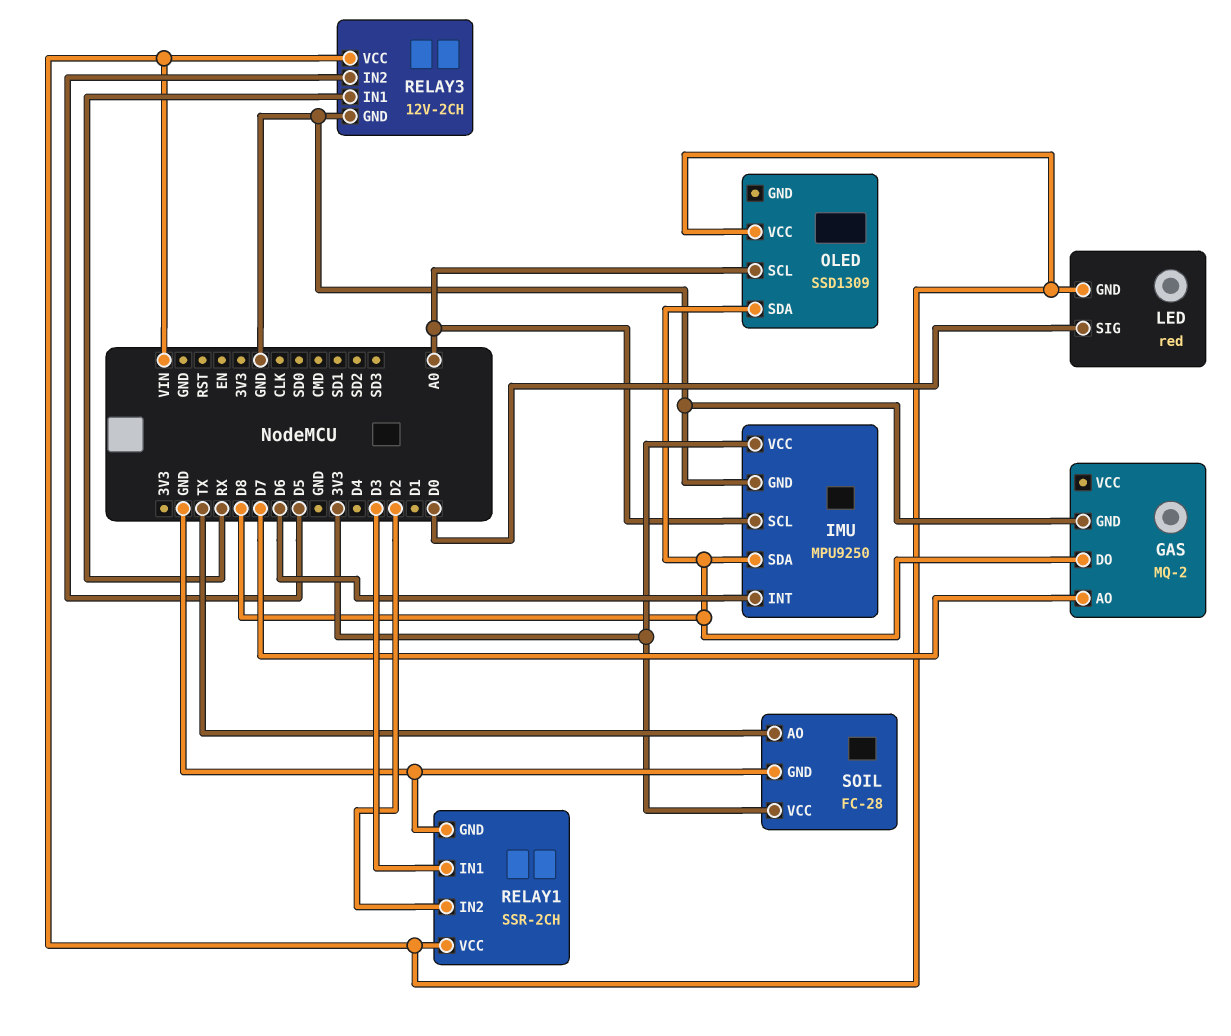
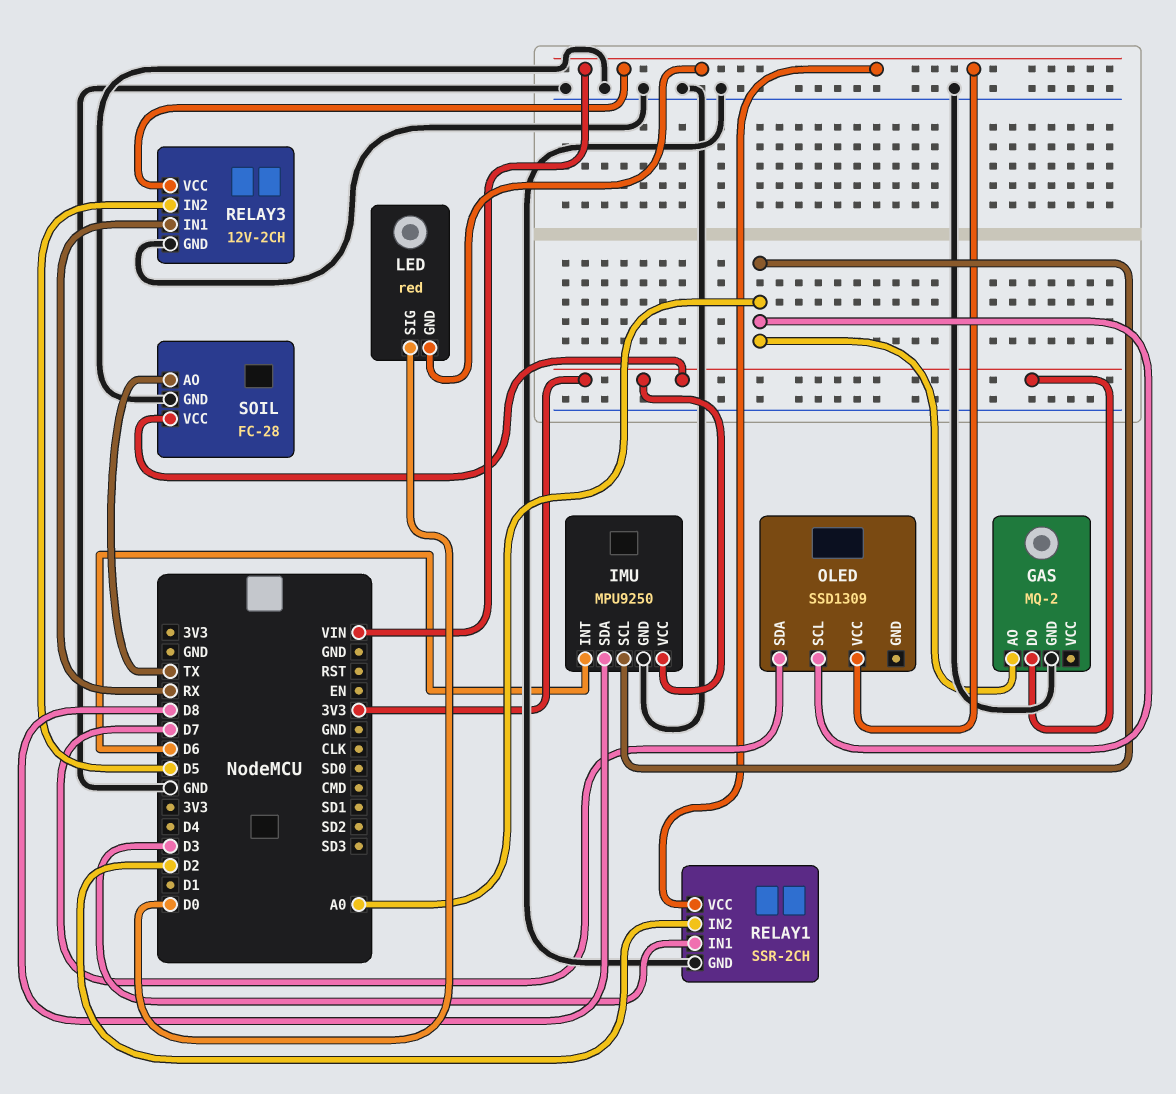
GAS pin AO: D7 -> A0
GAS pin DO: D8 -> 3V3
OLED pin SDA: D8 -> D7

